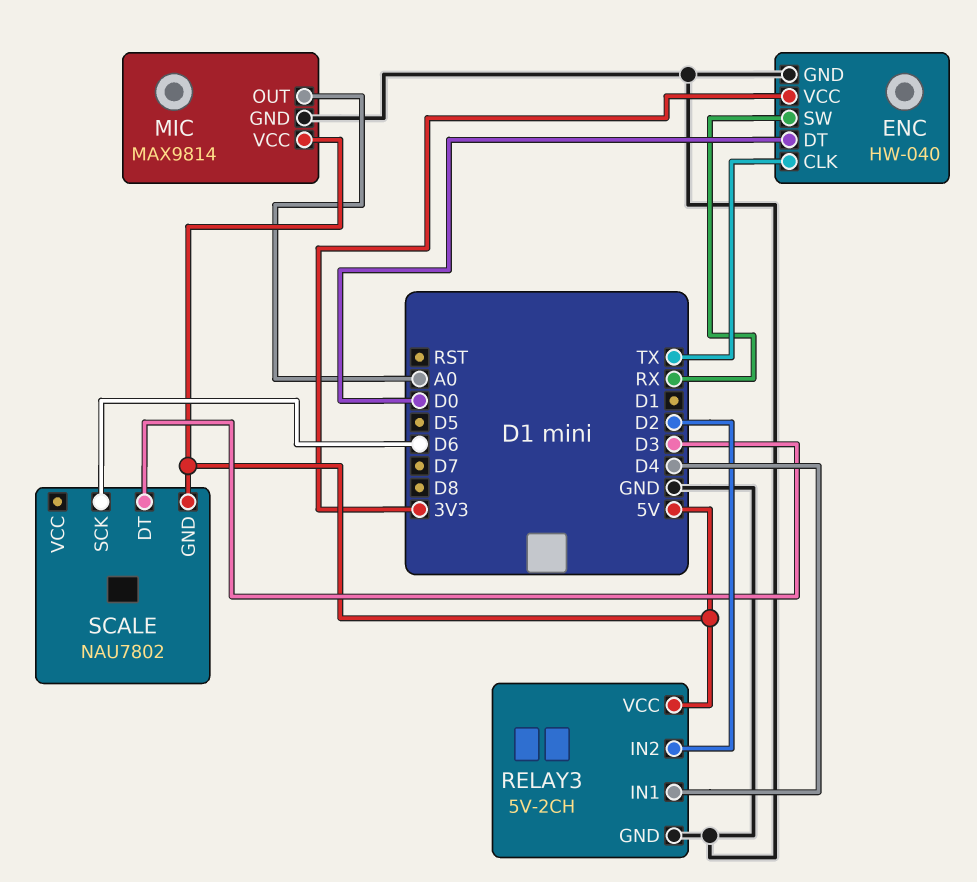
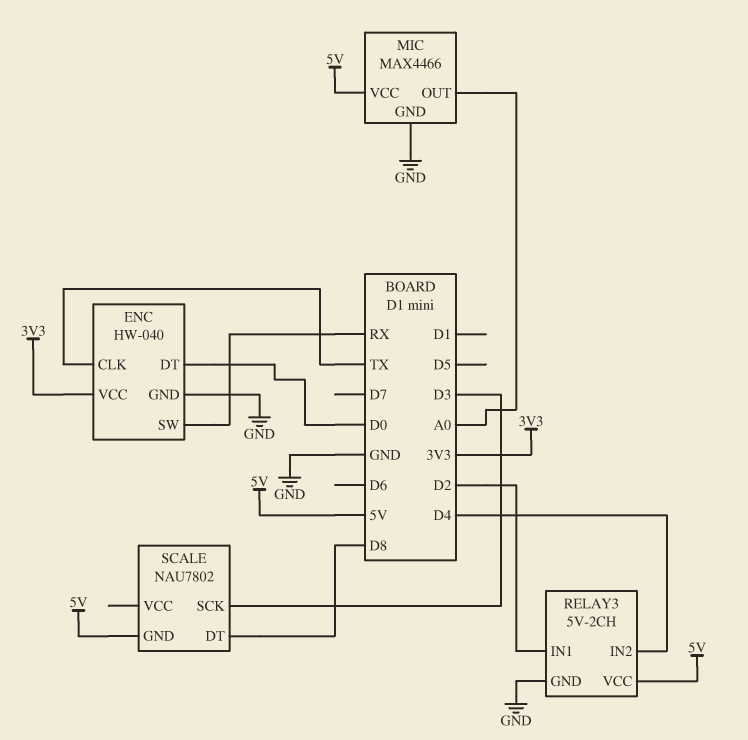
MIC: MAX9814 -> MAX4466
RELAY3 pin IN1: D4 -> D2
RELAY3 pin IN2: D2 -> D4
SCALE pin DT: D3 -> D8
SCALE pin SCK: D6 -> D3

